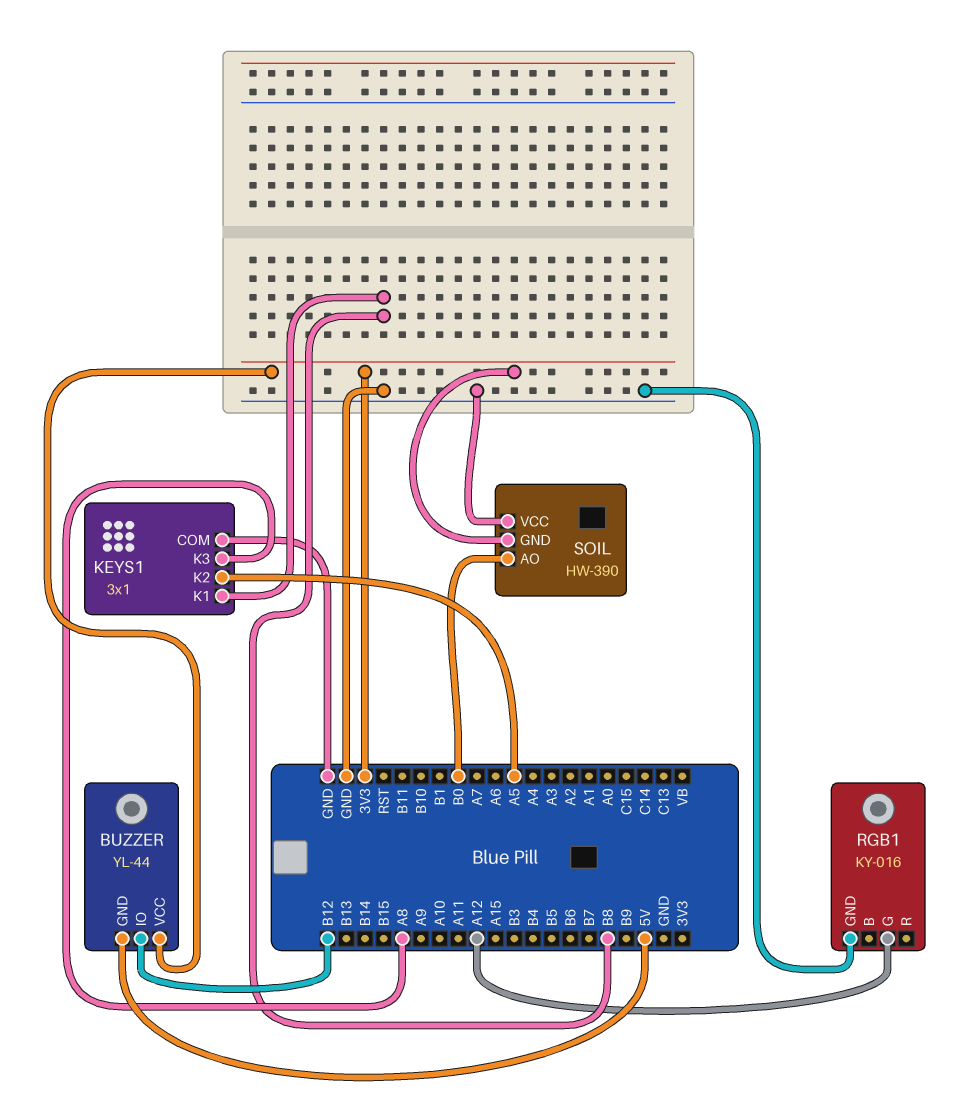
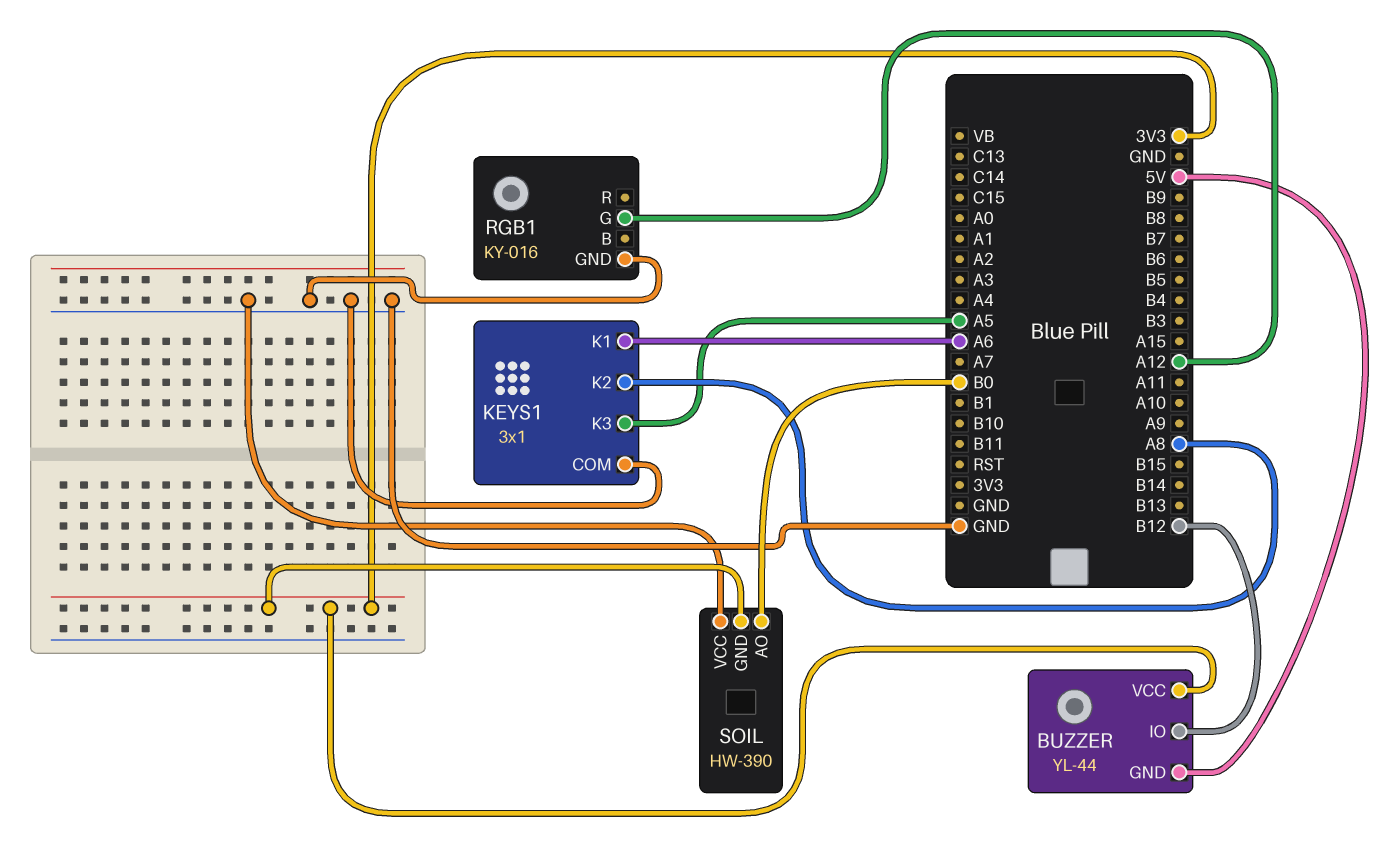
KEYS1 pin K1: B8 -> A6
KEYS1 pin K2: A5 -> A8
KEYS1 pin K3: A8 -> A5

